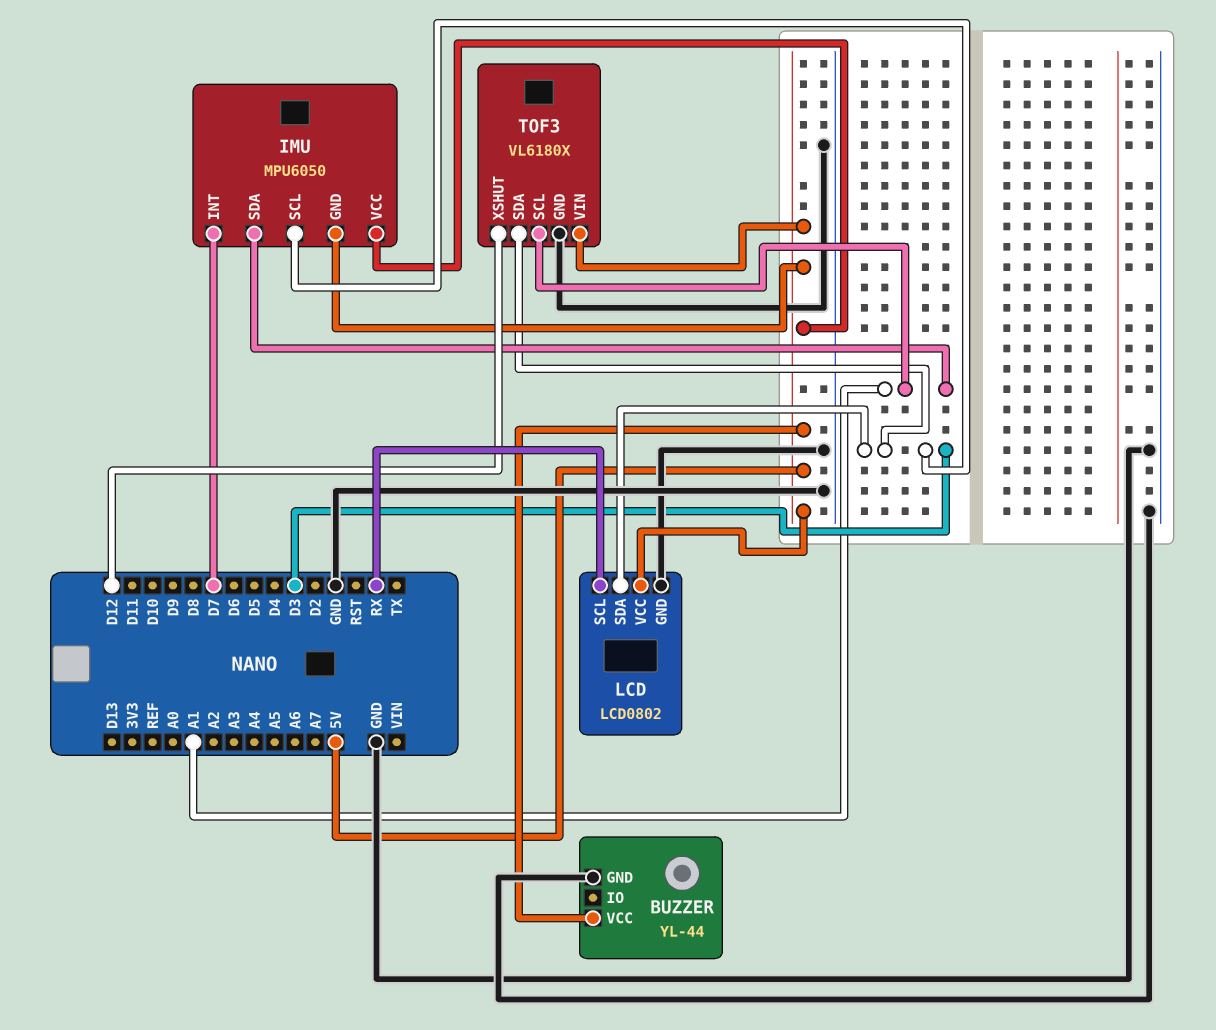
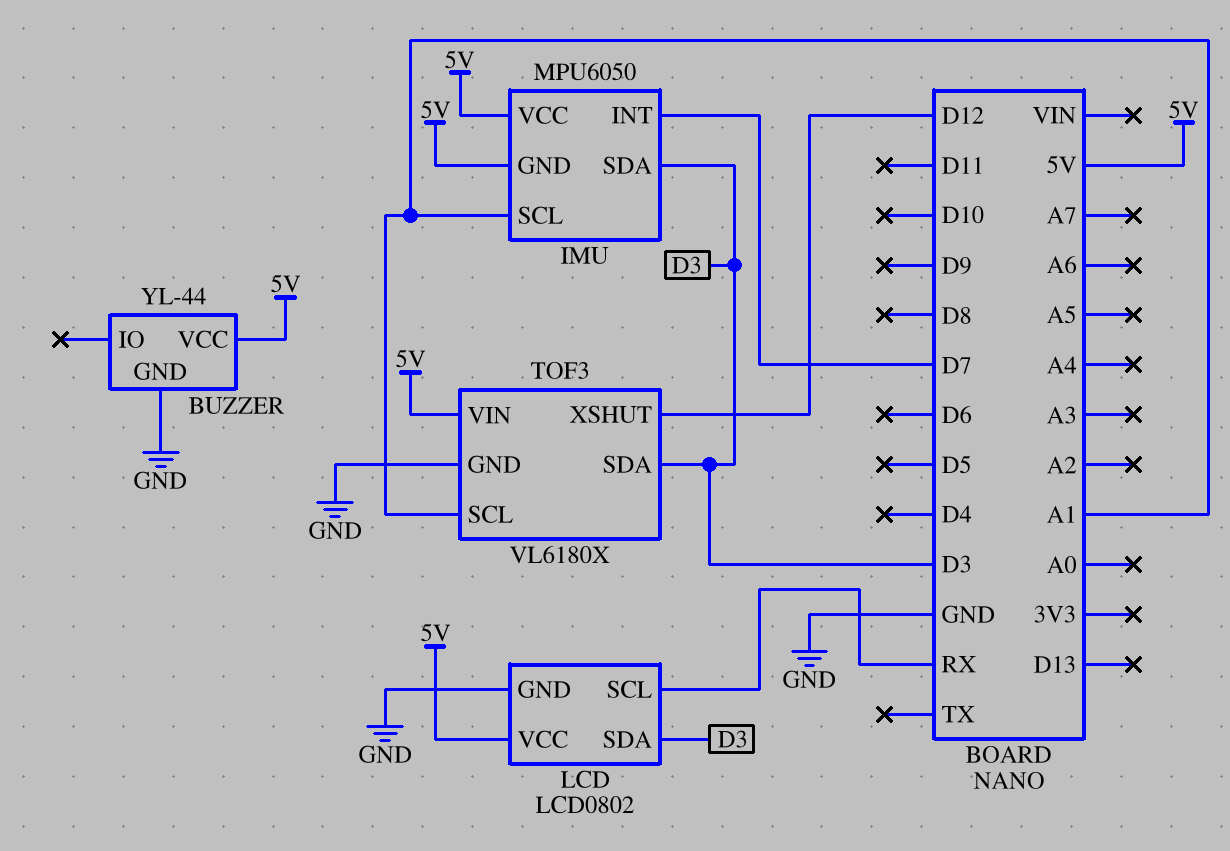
IMU pin SCL: D3 -> A1
IMU pin SDA: A1 -> D3

